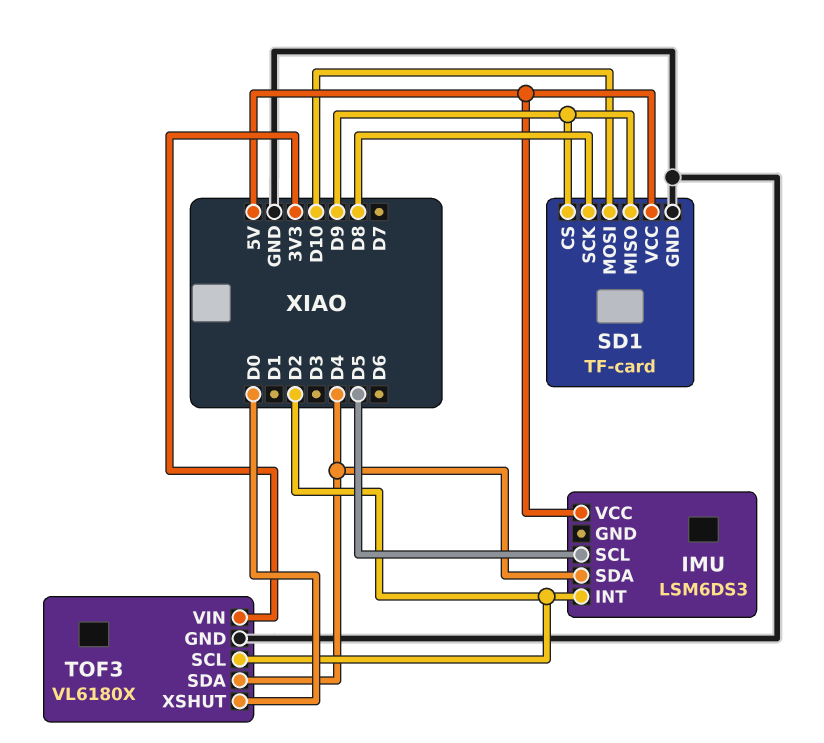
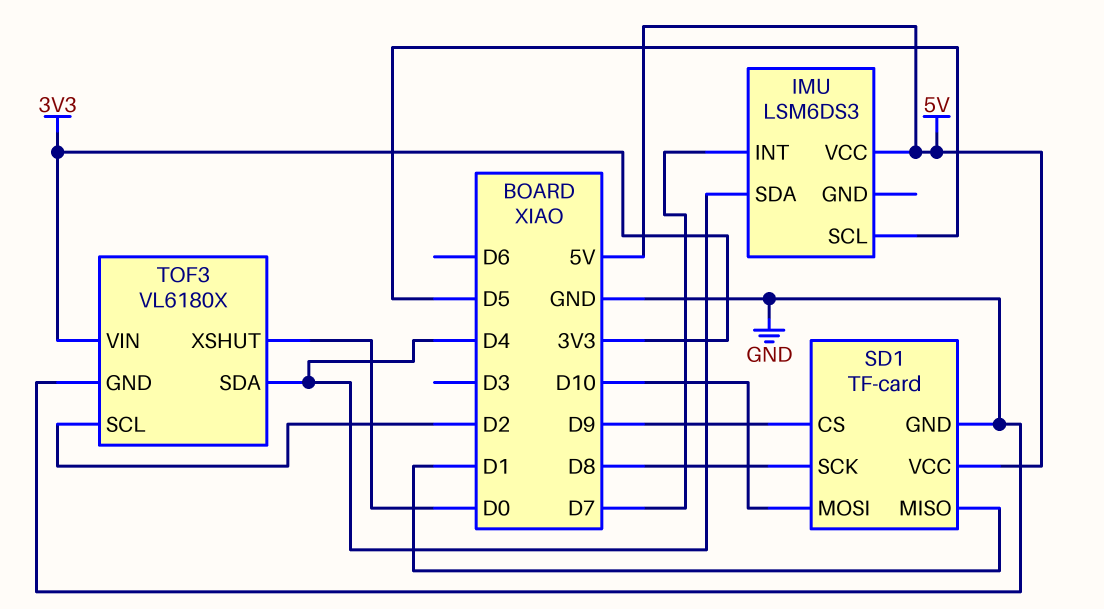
IMU pin INT: D2 -> D7
SD1 pin MISO: D9 -> D1

